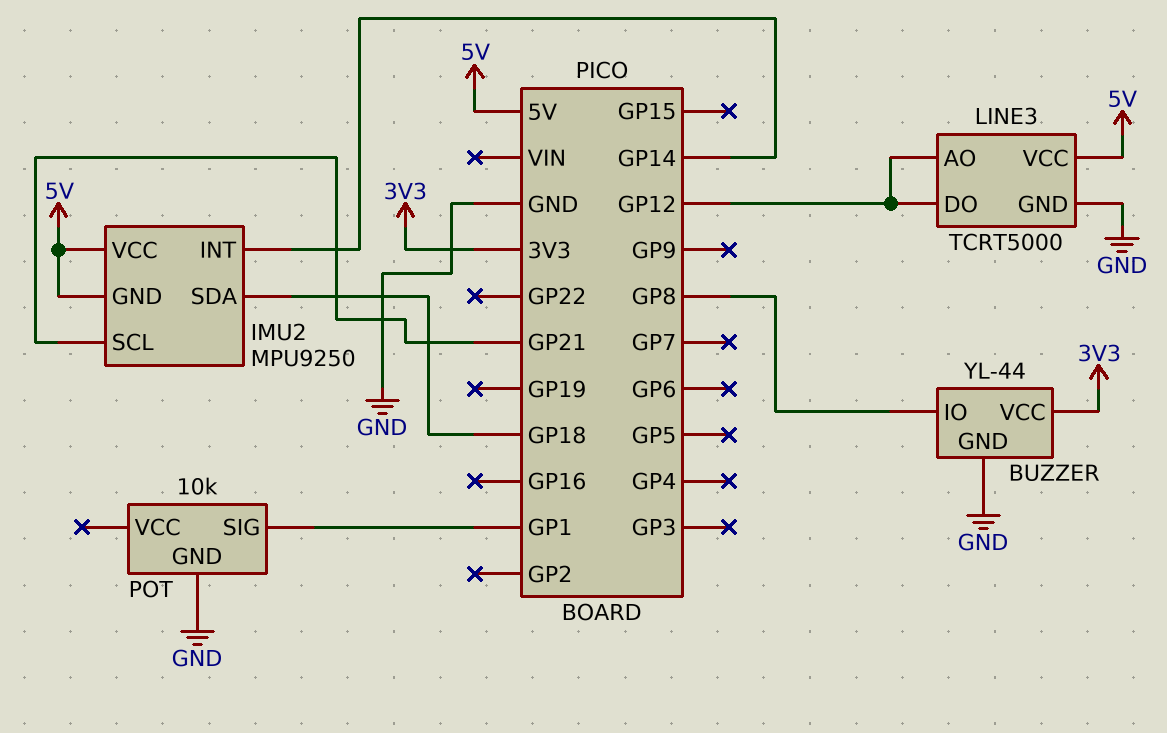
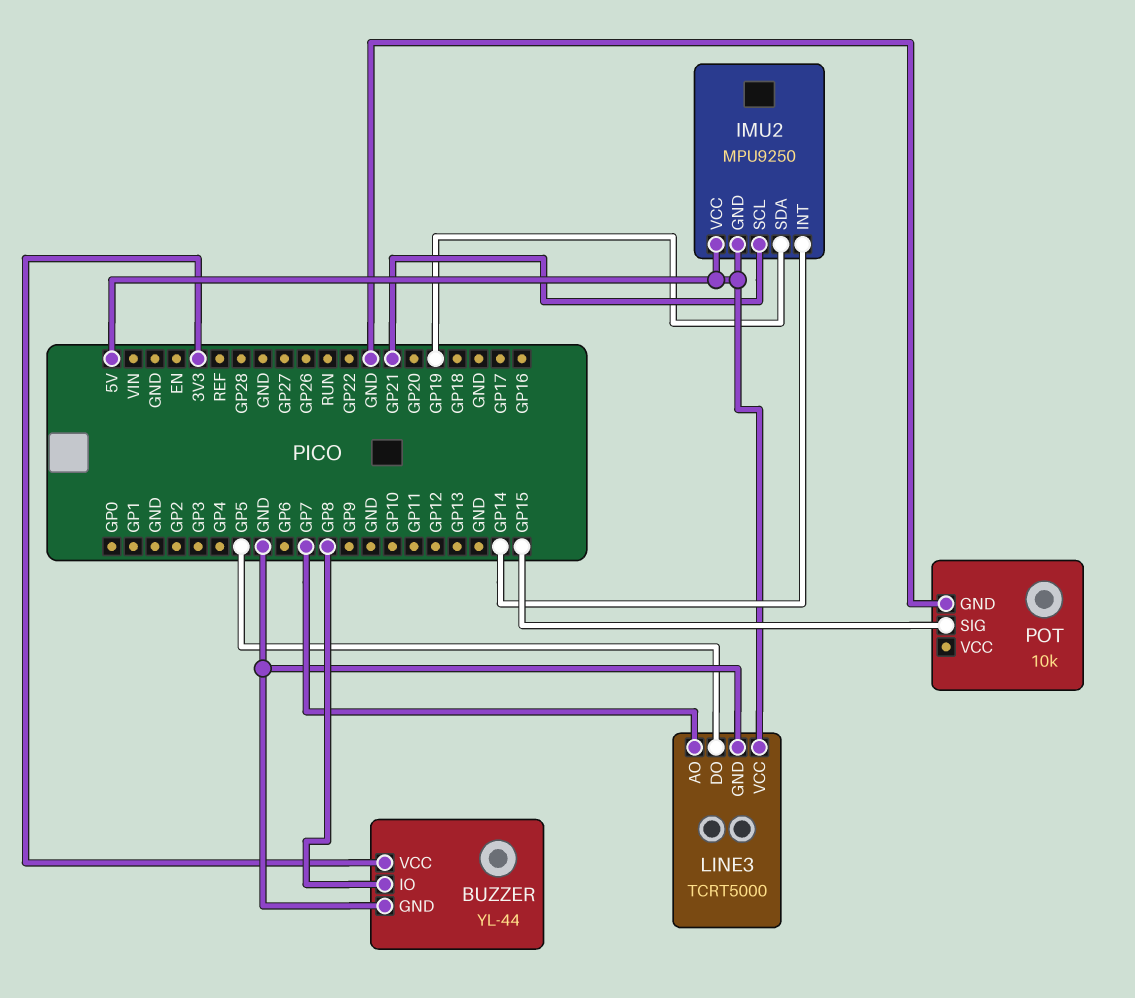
IMU2 pin SDA: GP18 -> GP19
LINE3 pin AO: GP12 -> GP7
LINE3 pin DO: GP12 -> GP5
POT pin SIG: GP1 -> GP15

